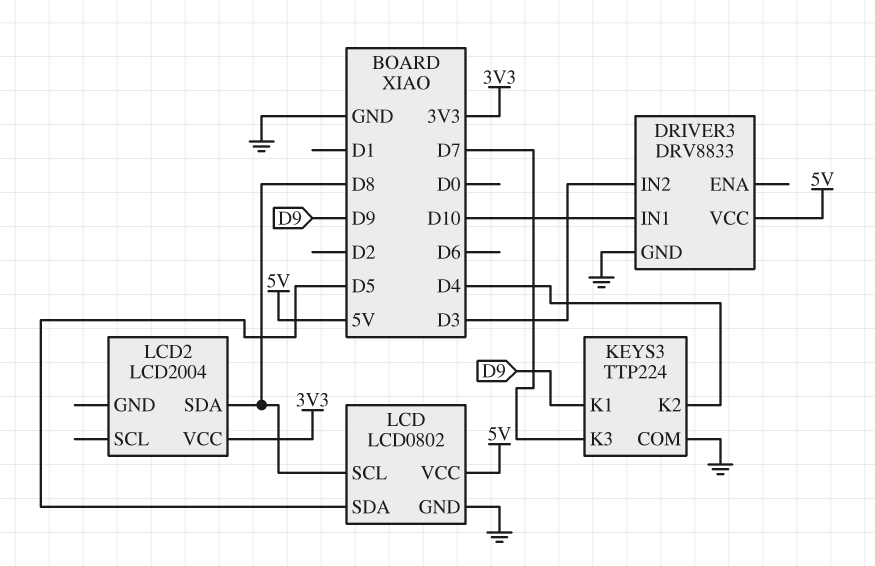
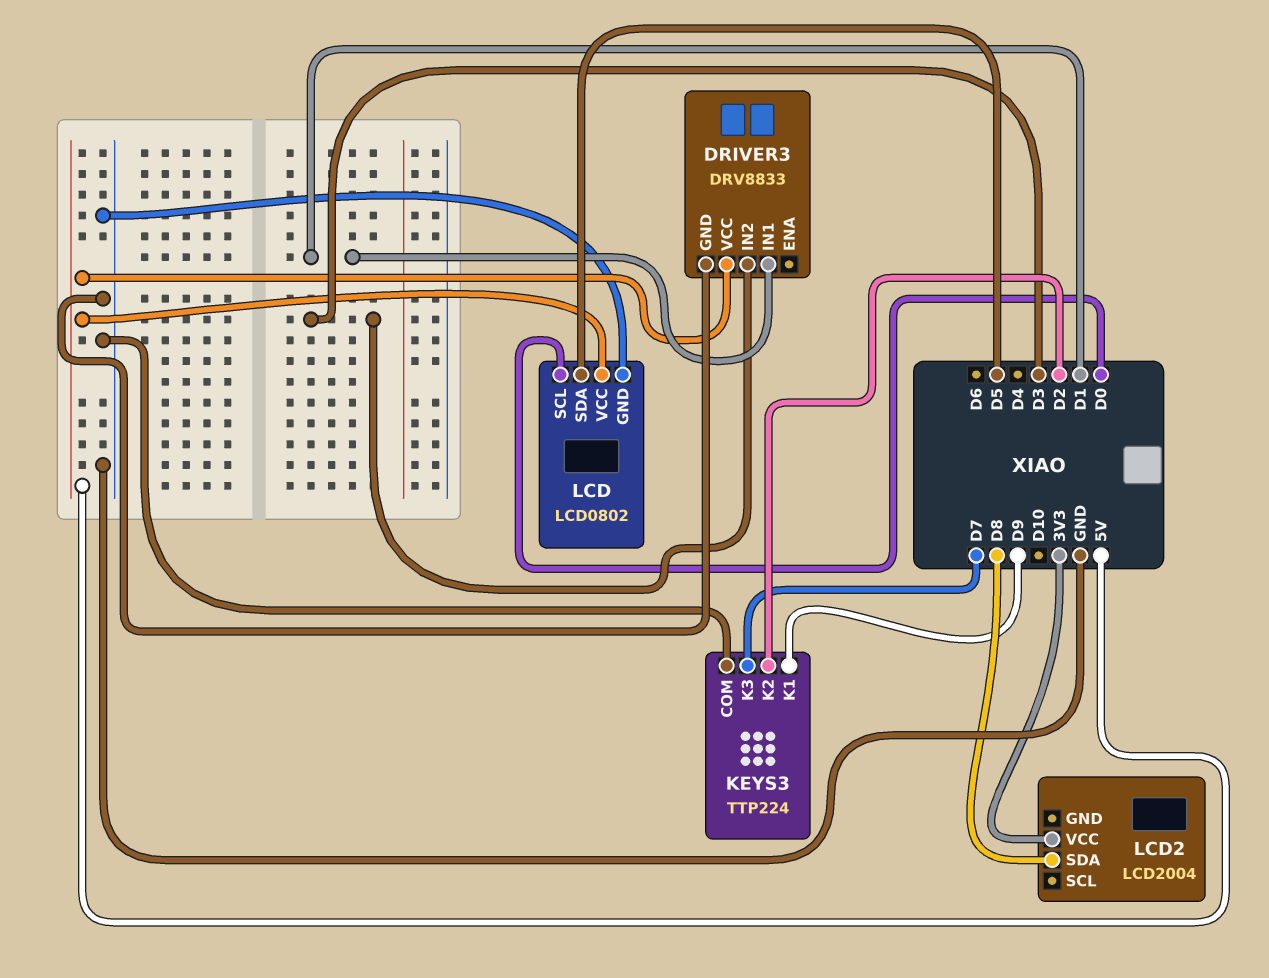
DRIVER3 pin IN1: D10 -> D1
KEYS3 pin K2: D4 -> D2
LCD pin SCL: D8 -> D0

